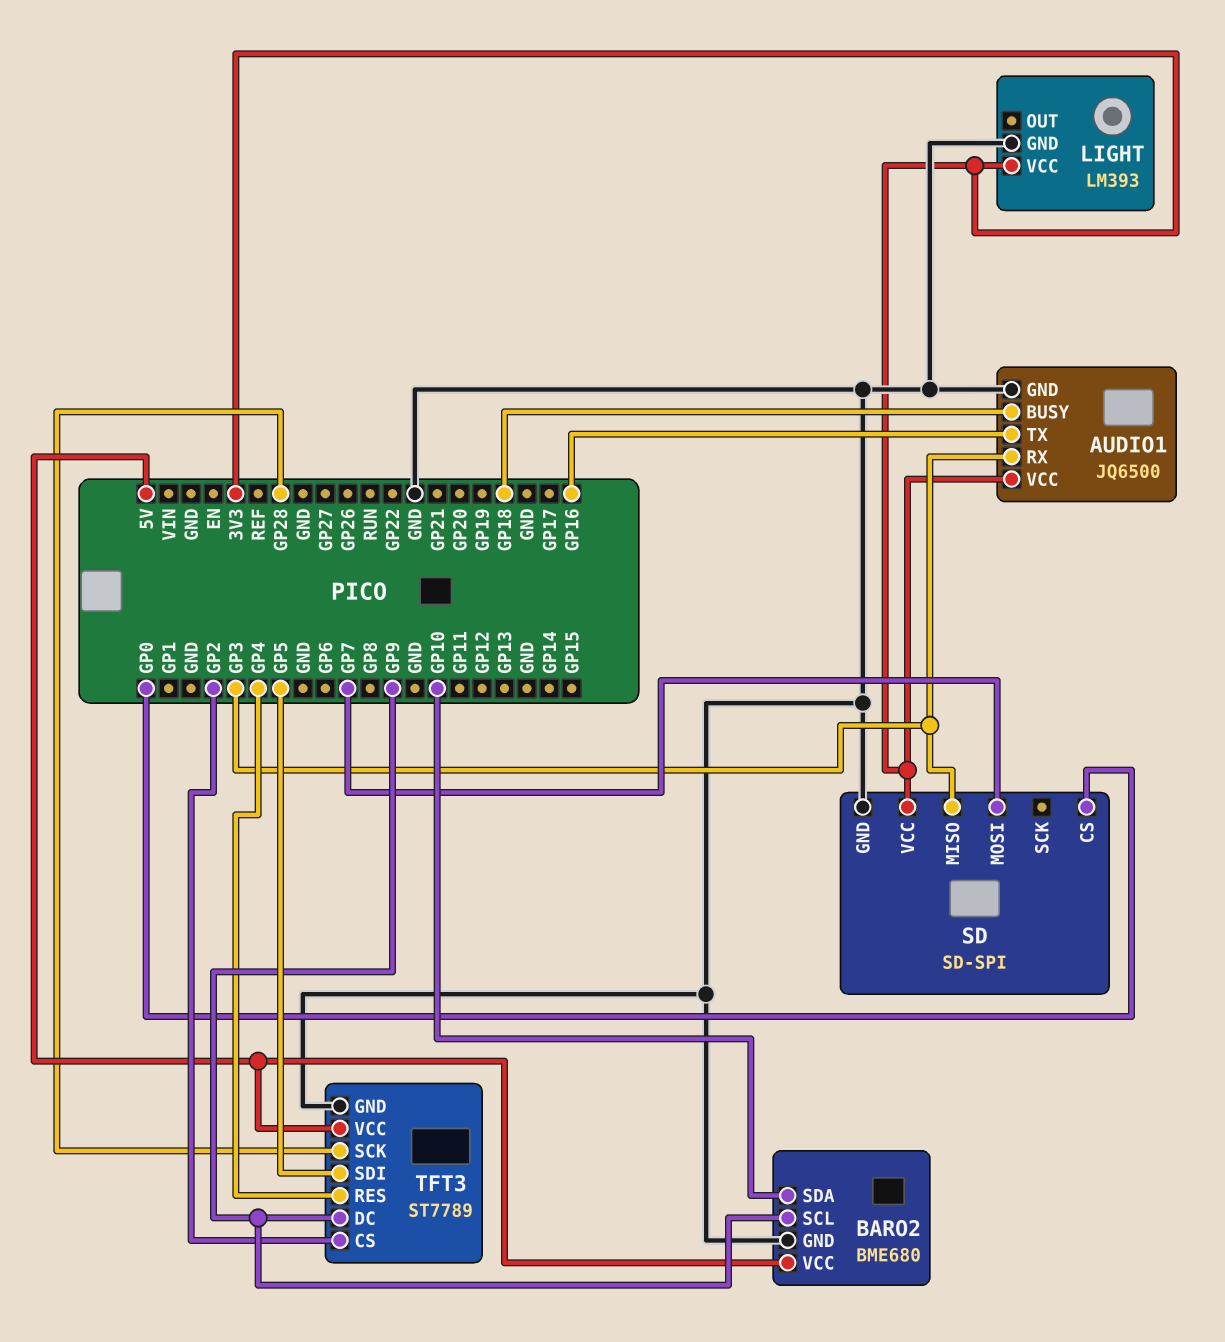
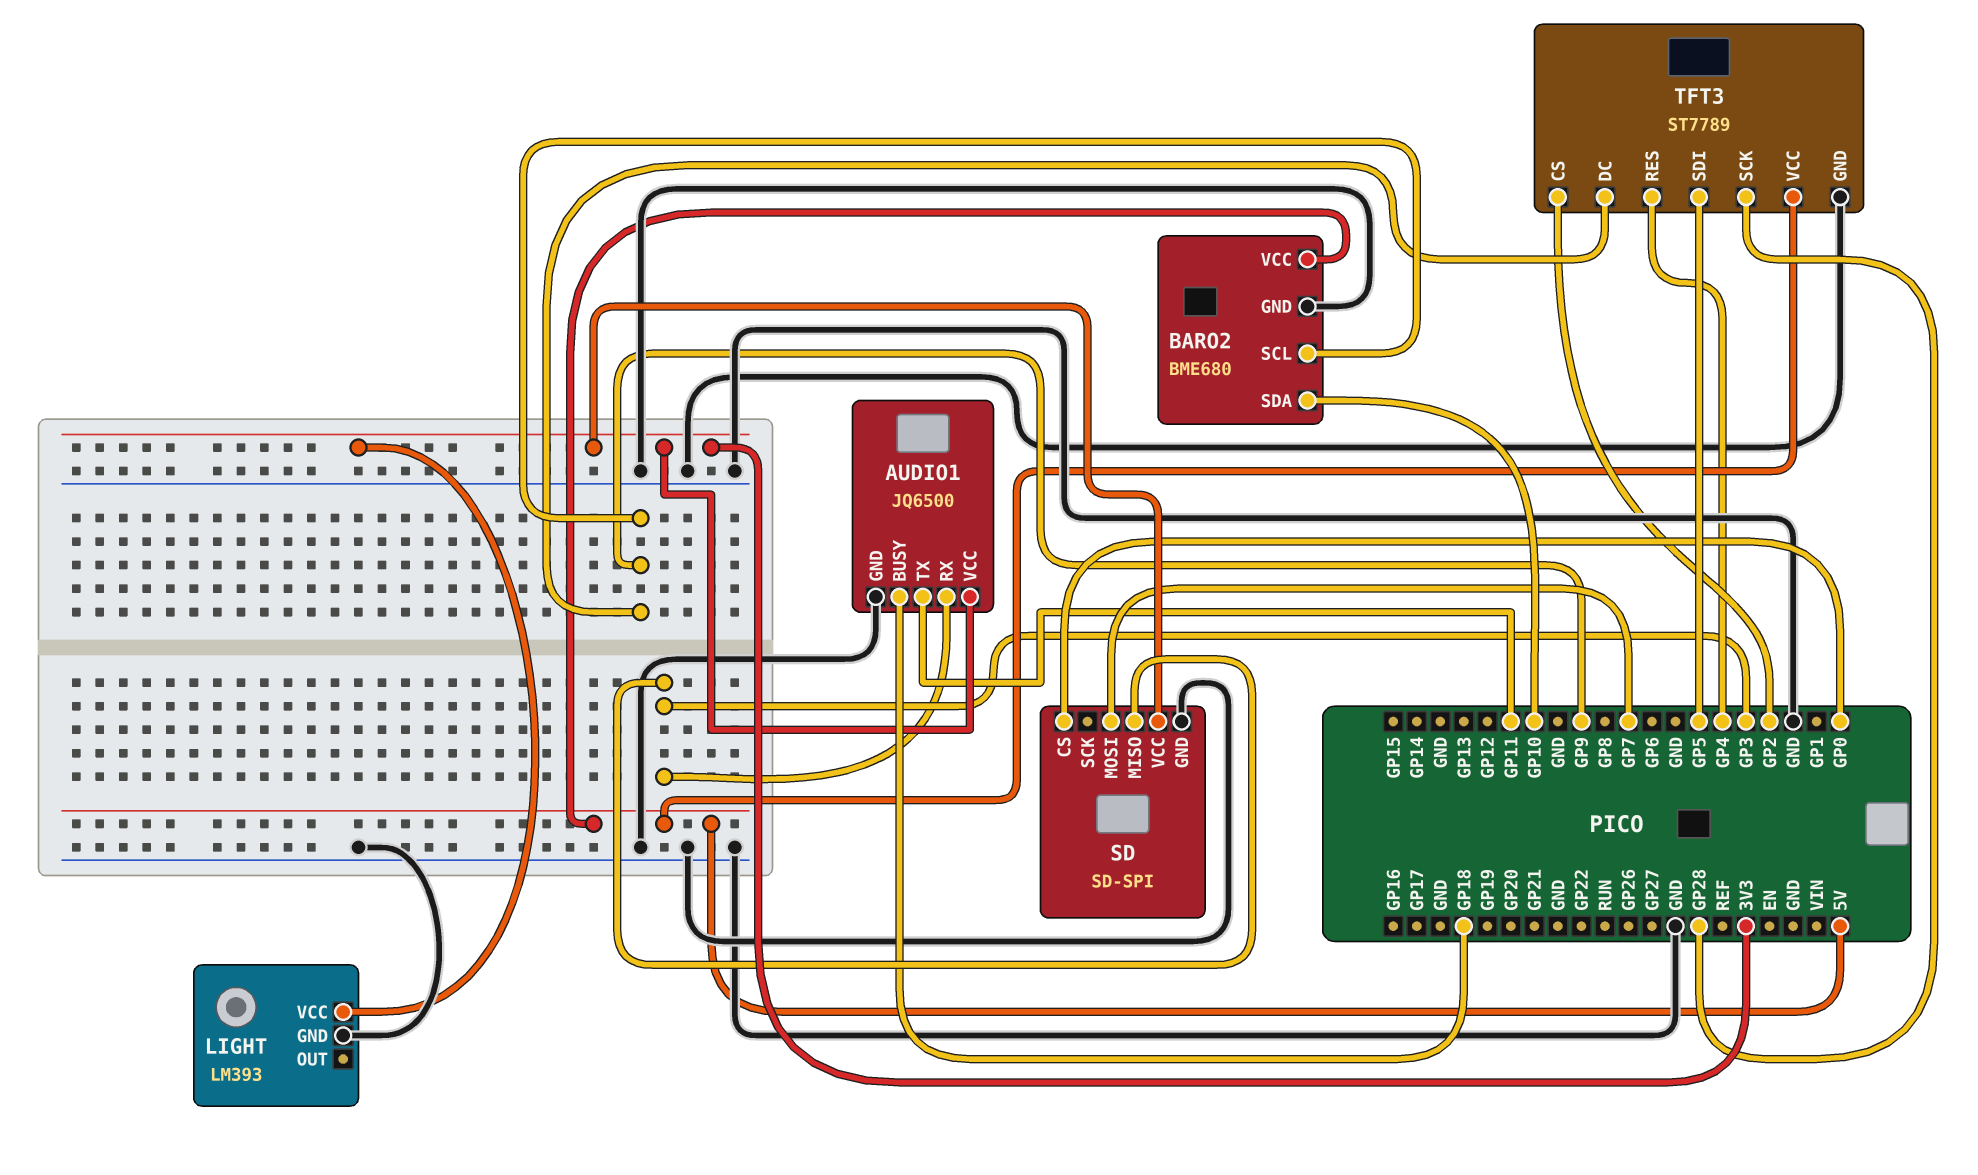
AUDIO1 pin TX: GP16 -> GP11

